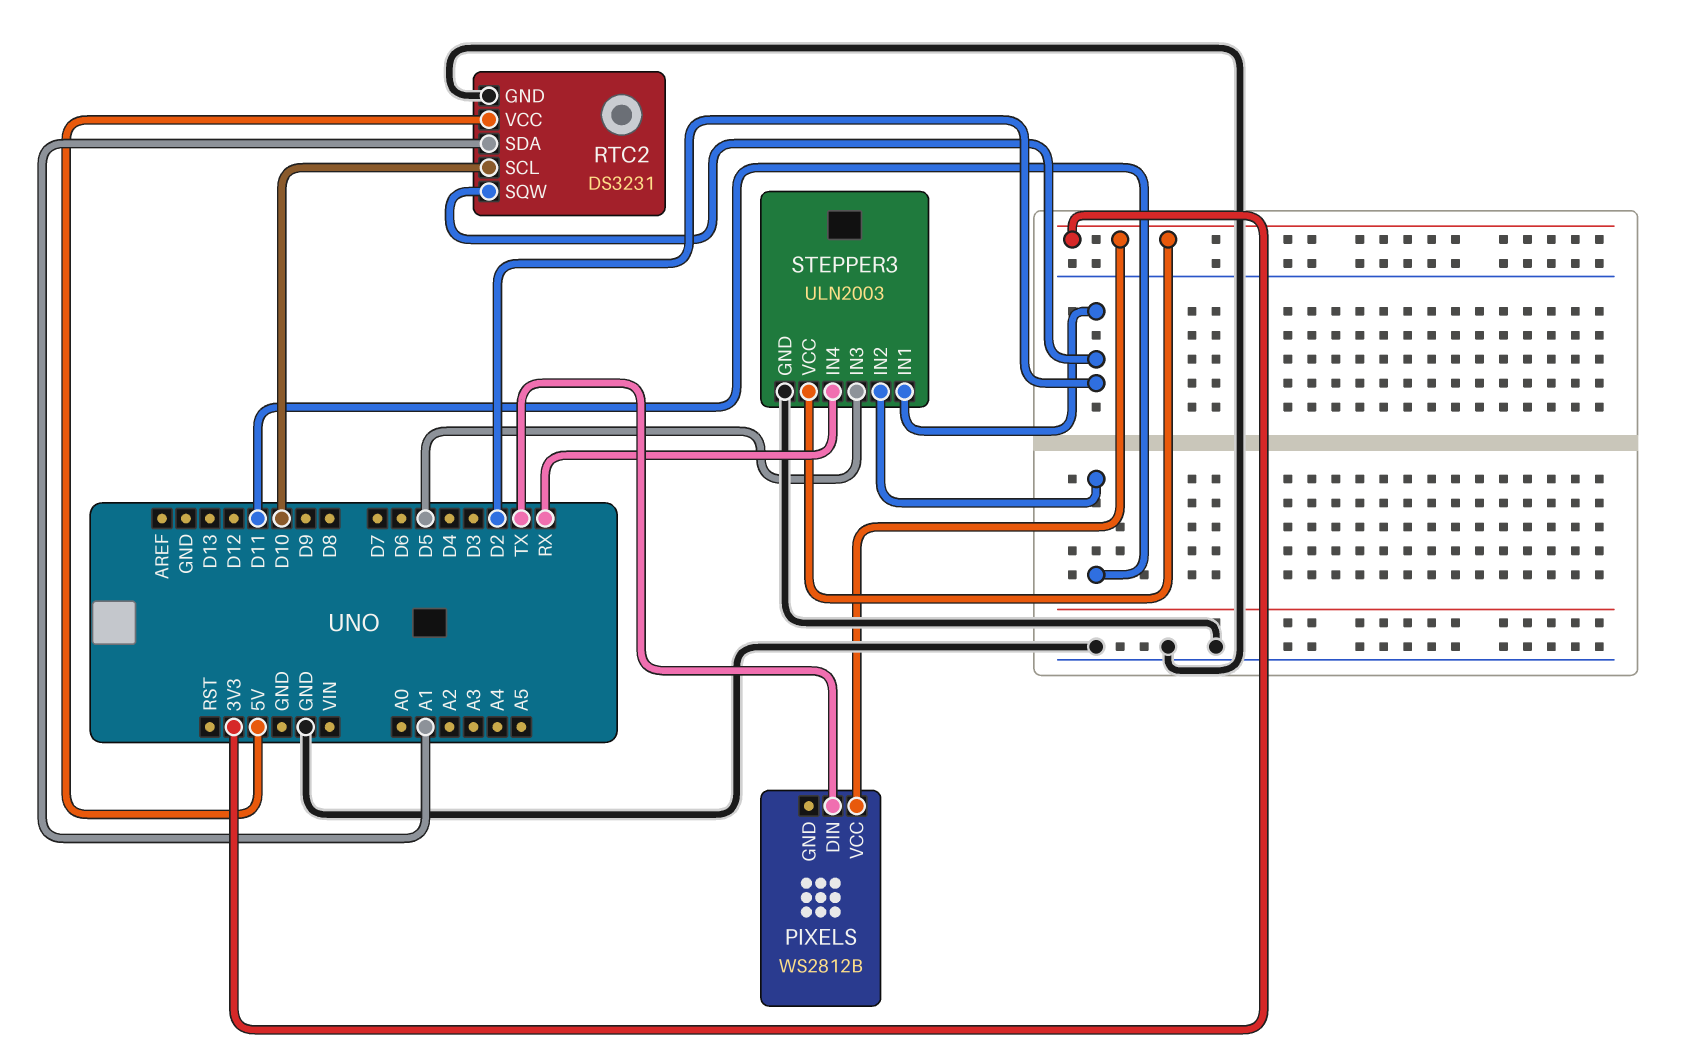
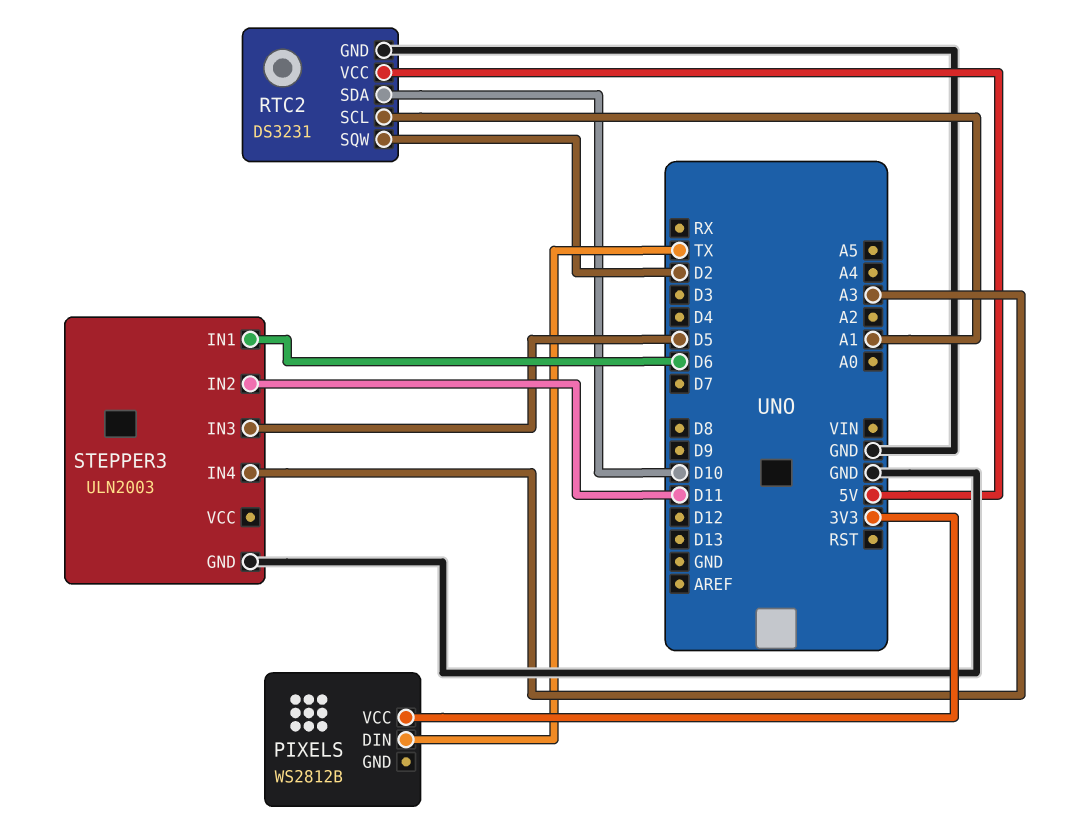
RTC2 pin SCL: D10 -> A1
RTC2 pin SDA: A1 -> D10
STEPPER3 pin IN1: D2 -> D6
STEPPER3 pin IN4: RX -> A3
STEPPER3 pin VCC: 3V3 -> none

